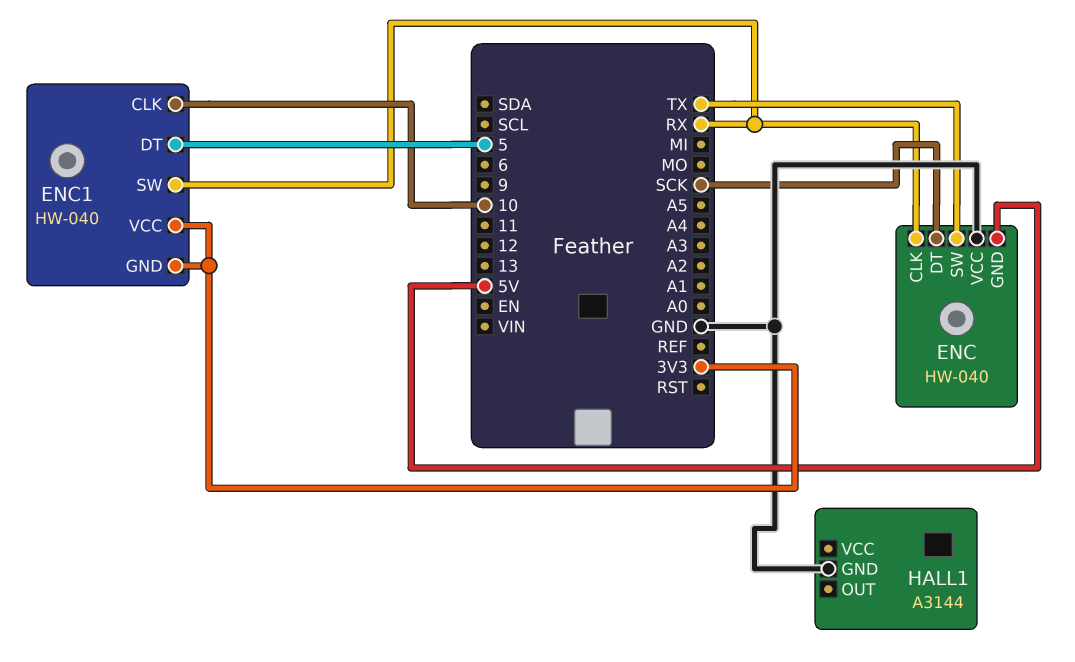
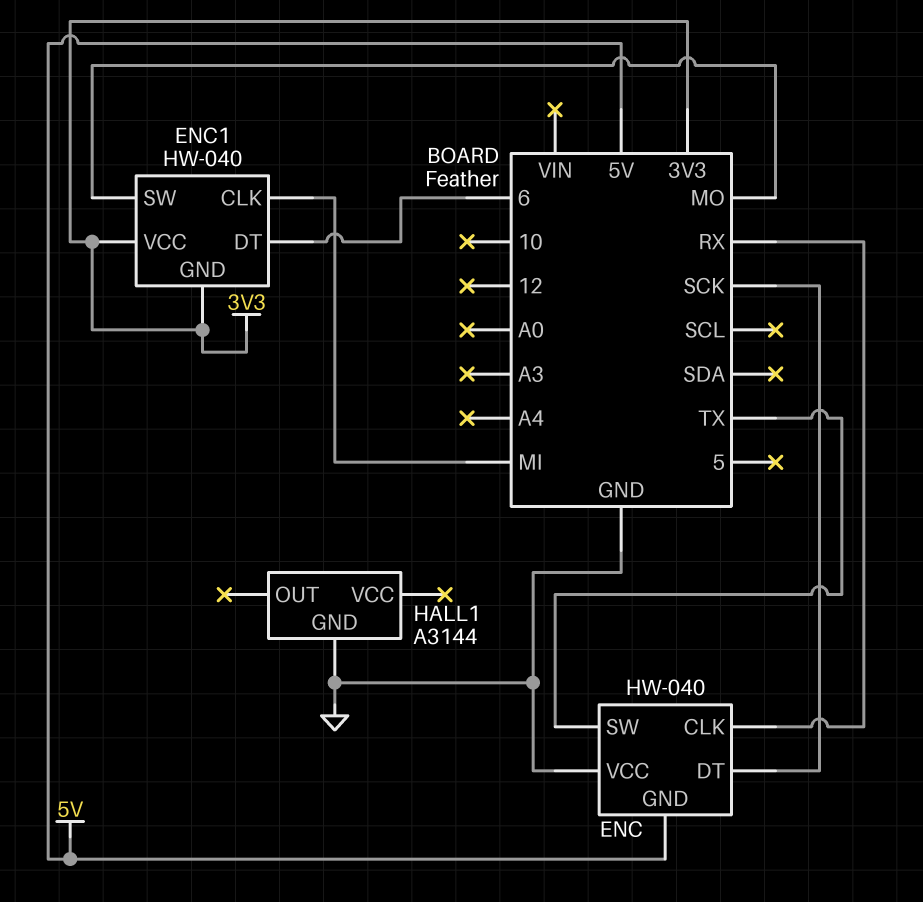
ENC1 pin CLK: 10 -> MI
ENC1 pin DT: 5 -> 6
ENC1 pin SW: RX -> MO

